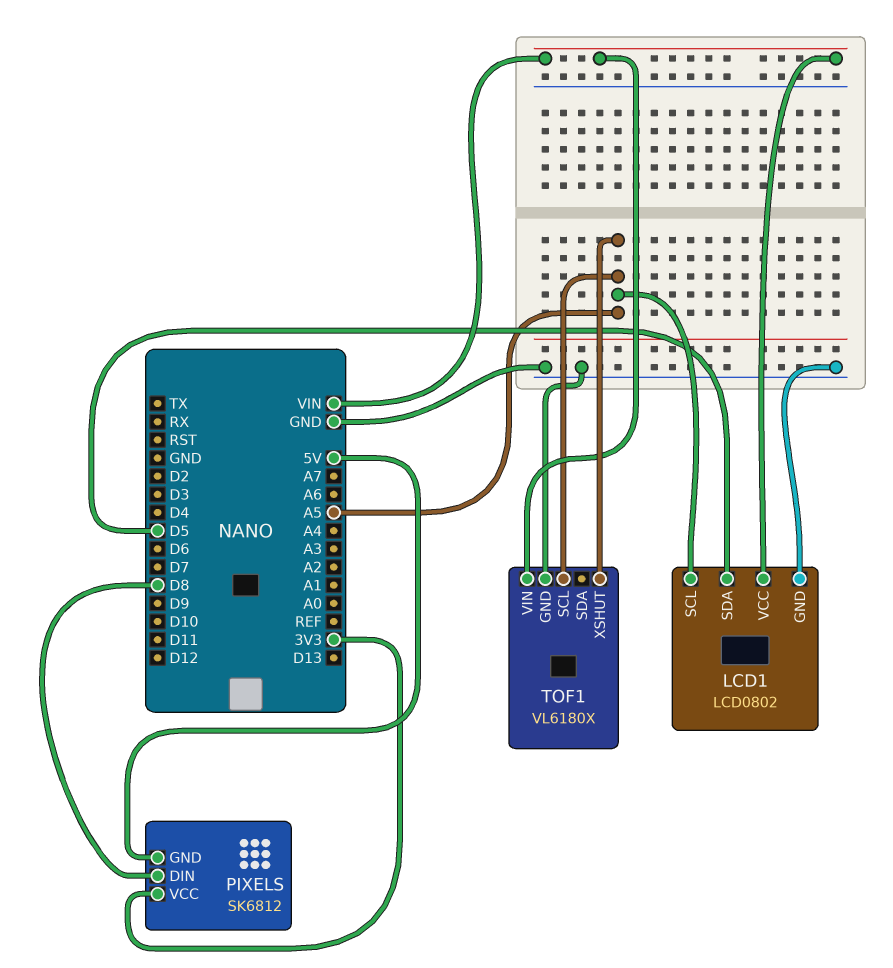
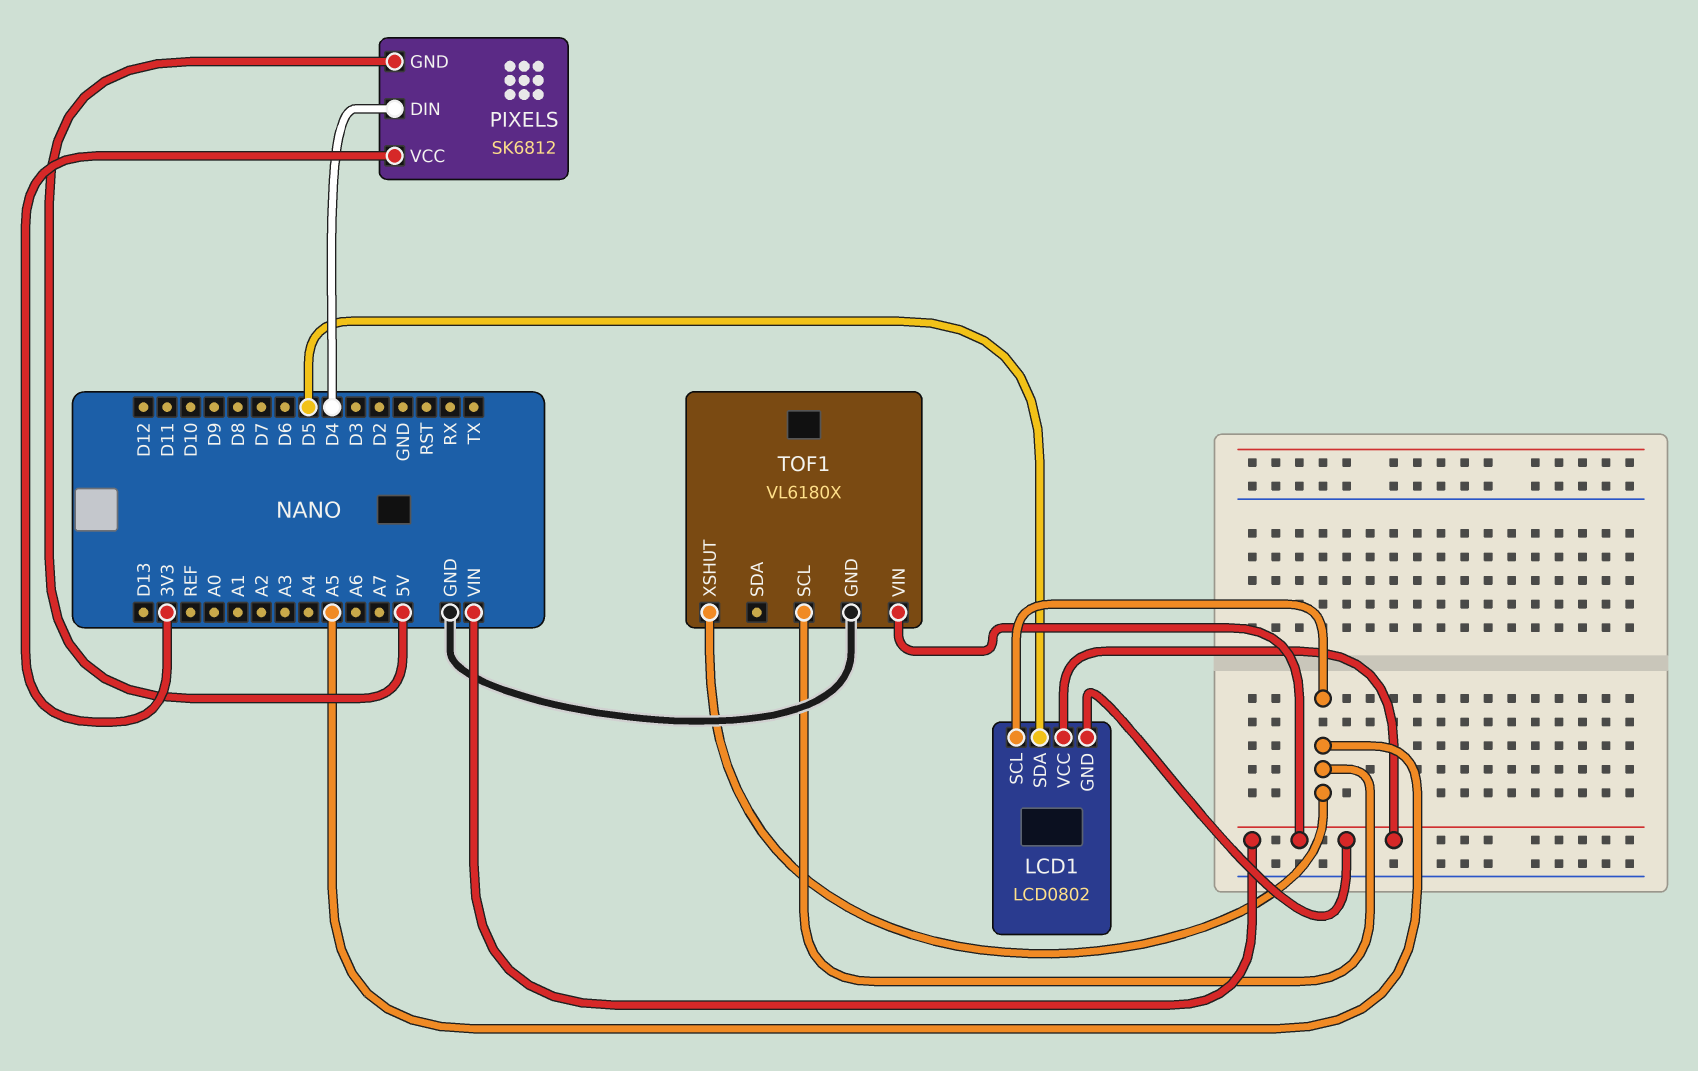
LCD1 pin GND: GND -> VIN
PIXELS pin DIN: D8 -> D4

